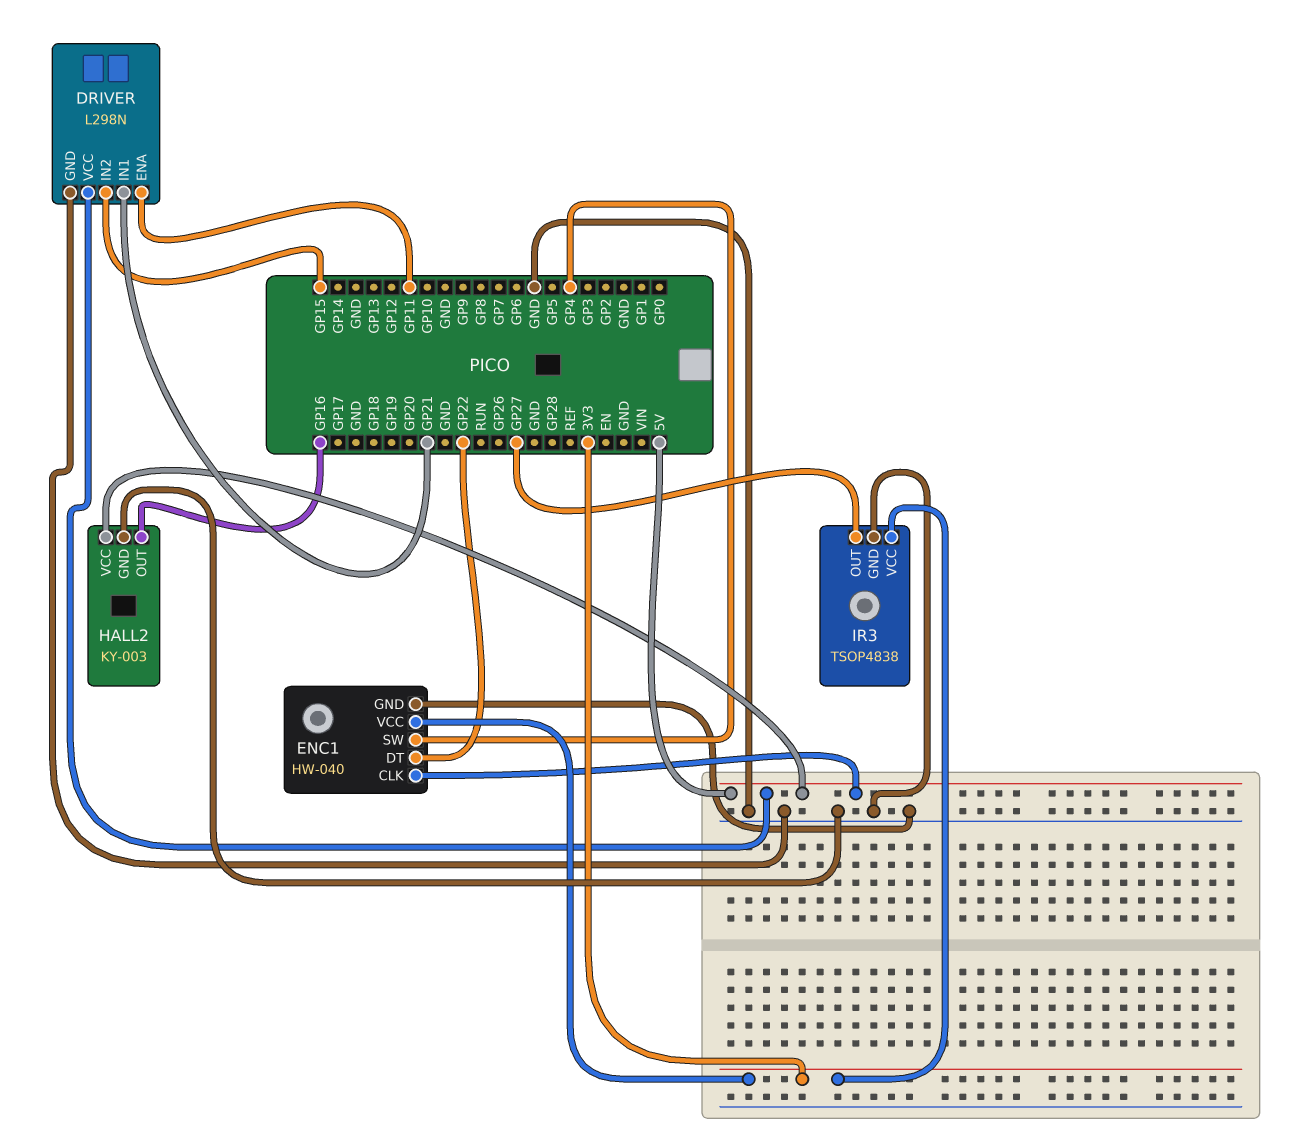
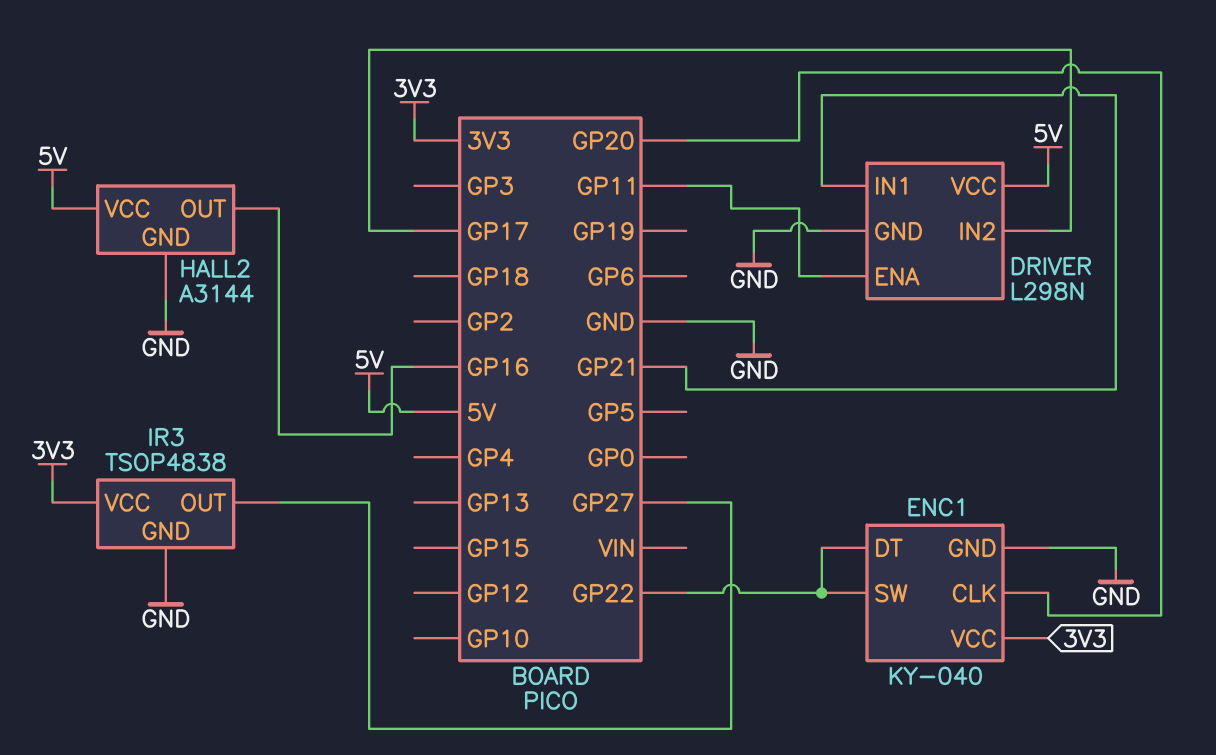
DRIVER pin IN2: GP15 -> GP17
ENC1: HW-040 -> KY-040
ENC1 pin CLK: 5V -> GP20
ENC1 pin SW: GP4 -> GP22
HALL2: KY-003 -> A3144

